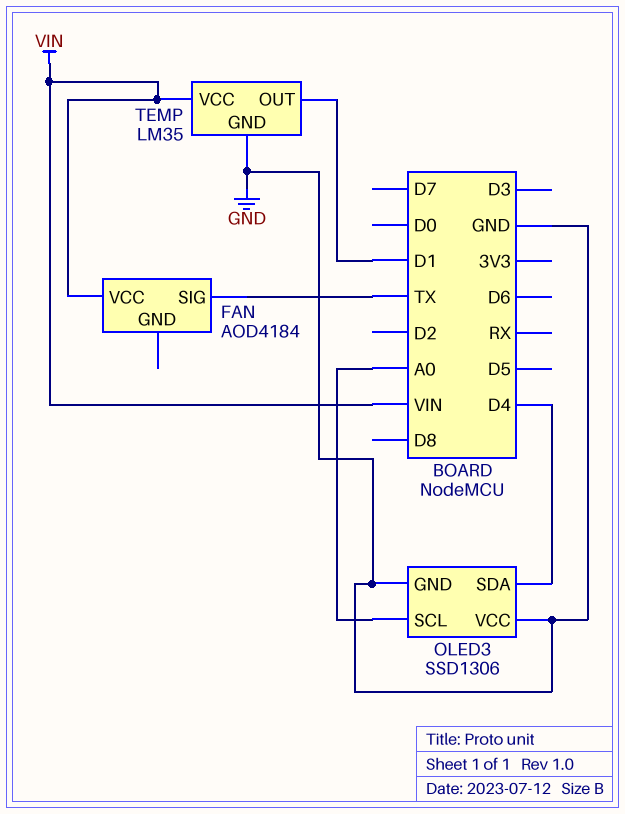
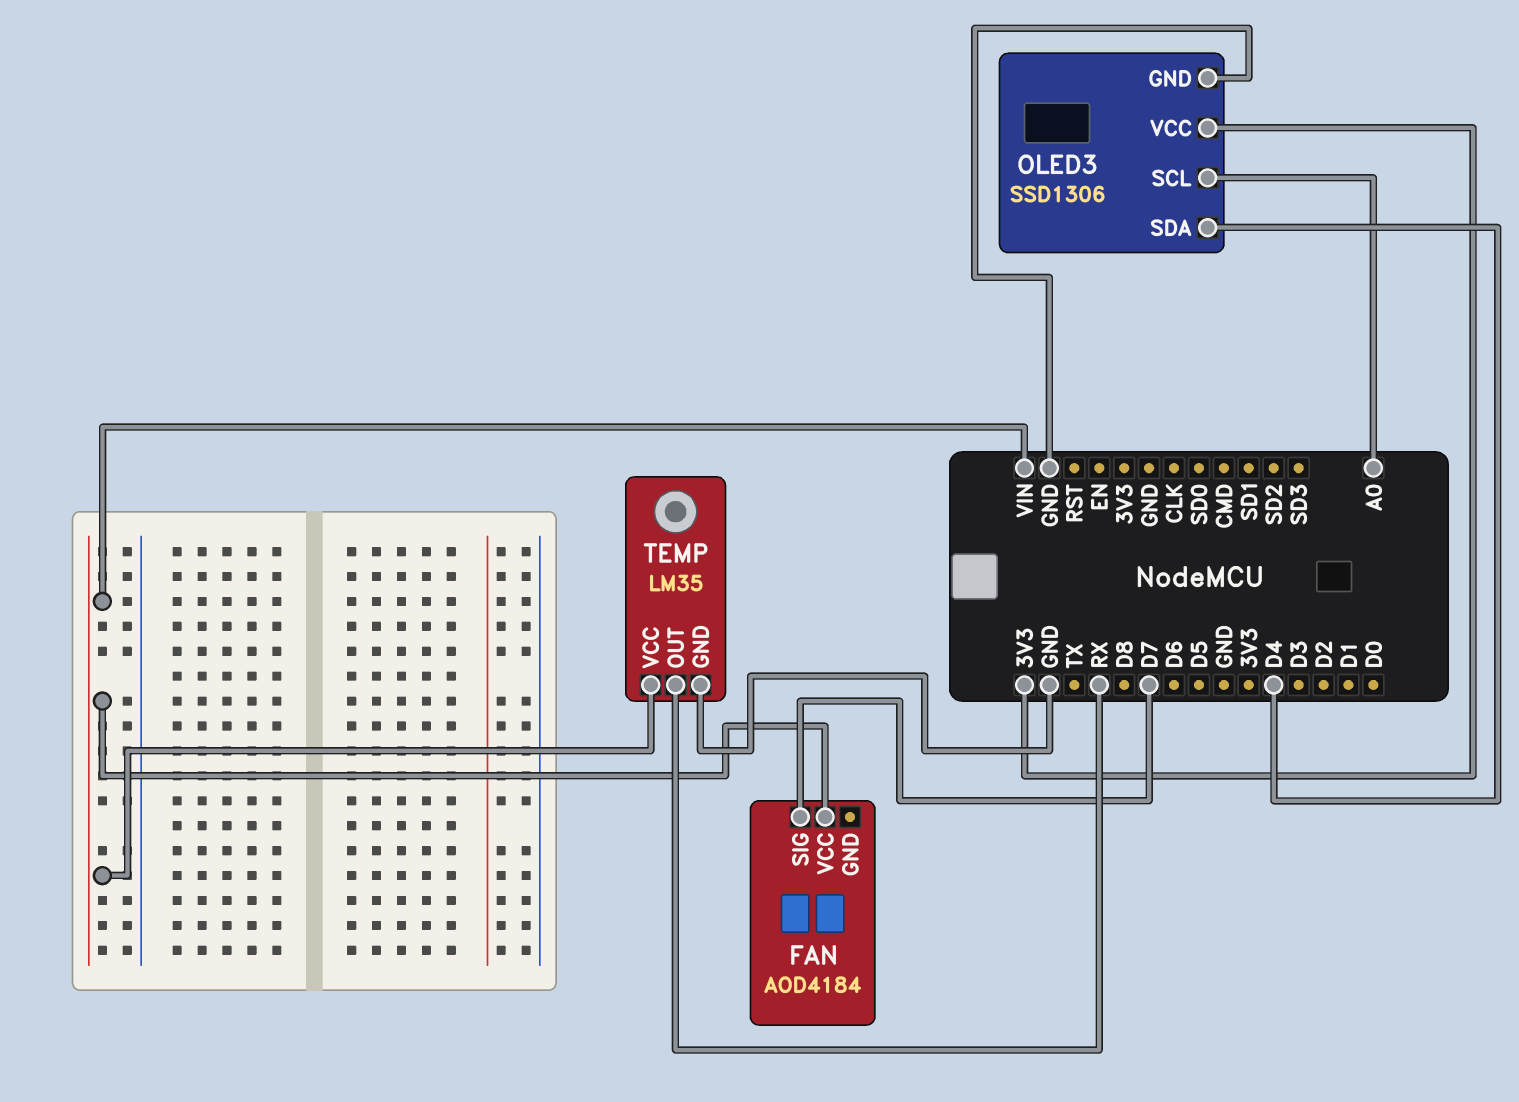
FAN pin SIG: TX -> D7
OLED3 pin VCC: GND -> 3V3
TEMP pin OUT: D1 -> RX

